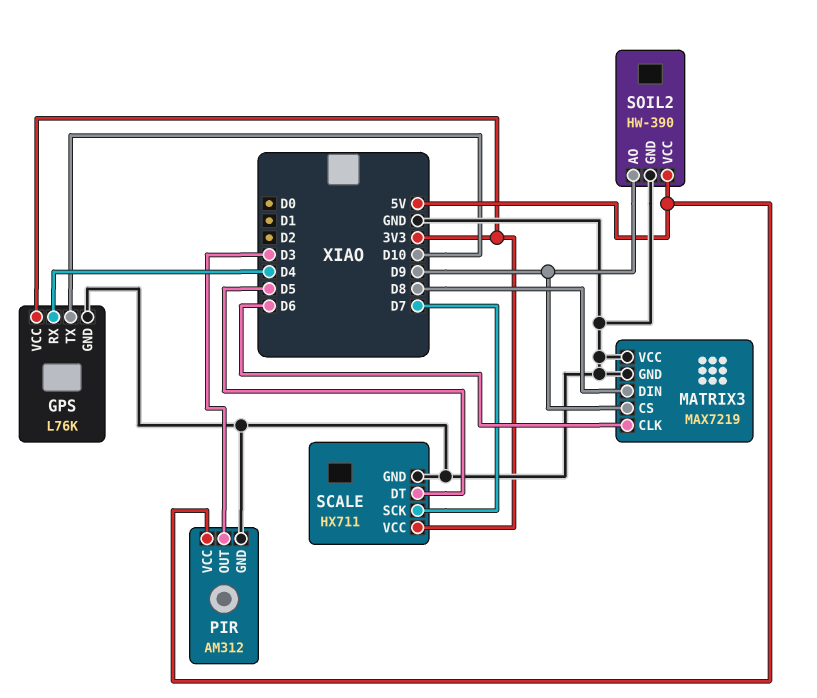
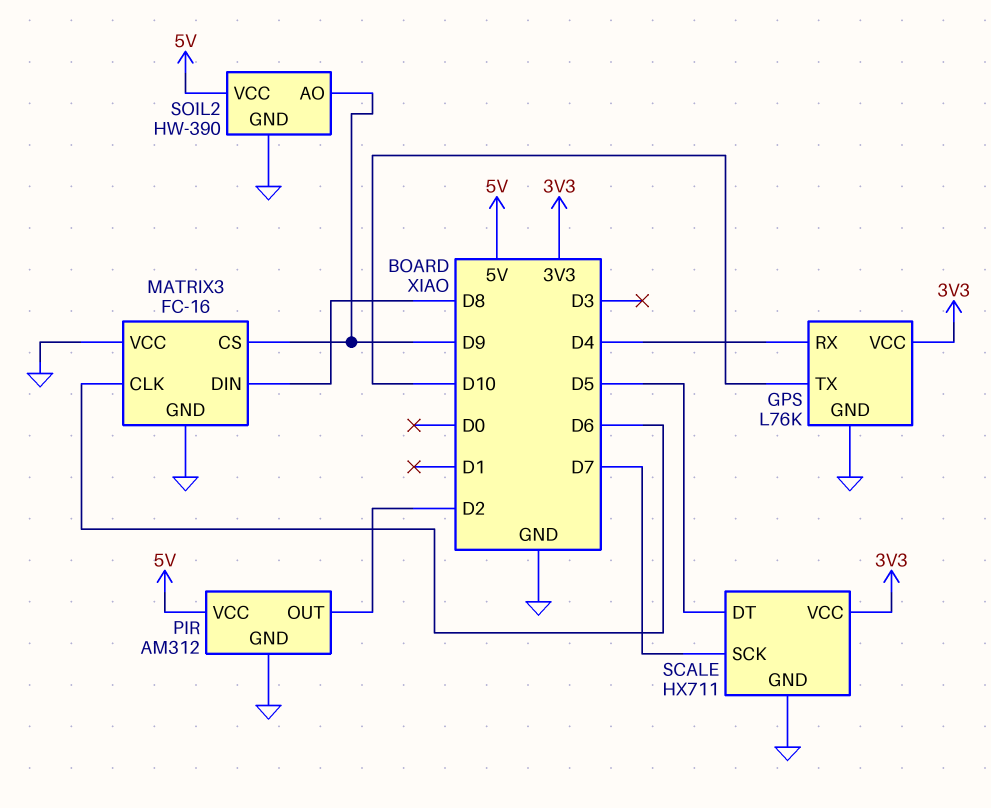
MATRIX3: MAX7219 -> FC-16
PIR pin OUT: D3 -> D2

